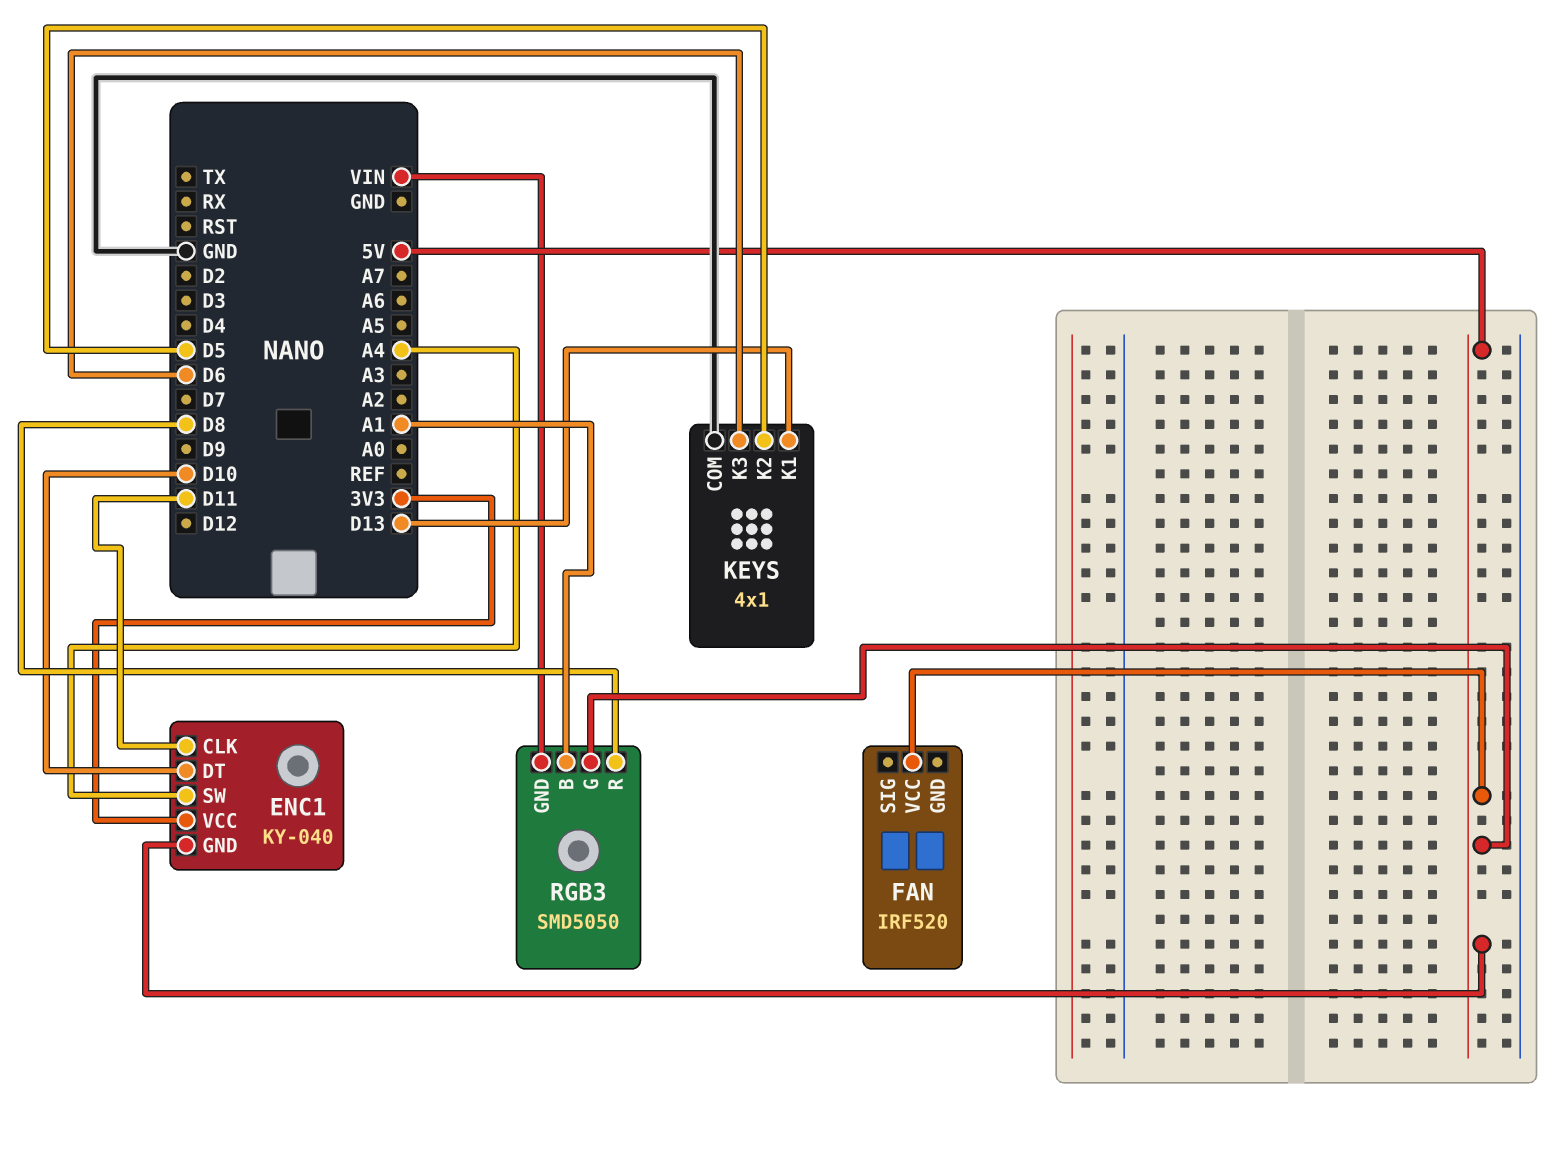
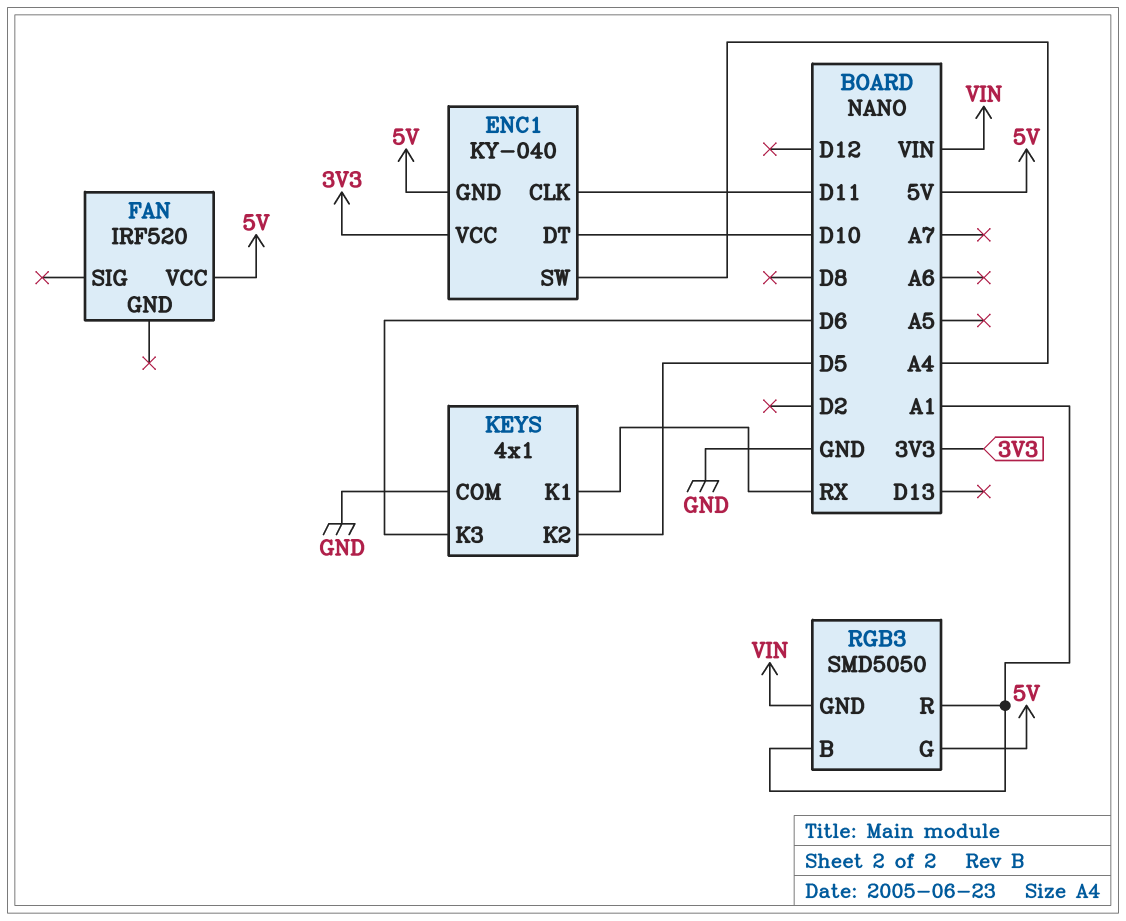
KEYS pin K1: D13 -> RX
RGB3 pin R: D8 -> A1

